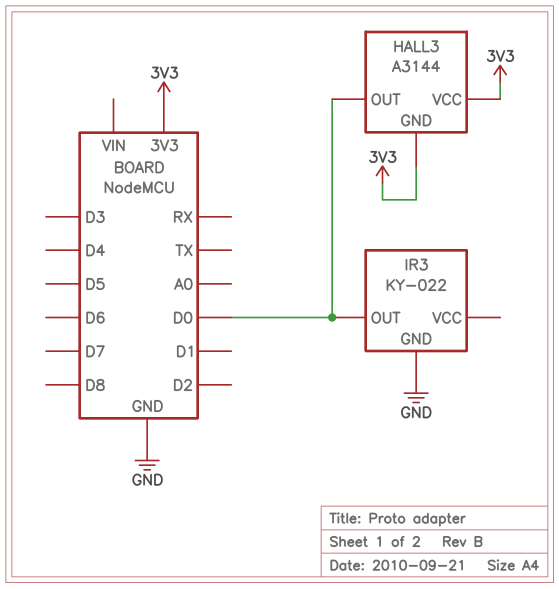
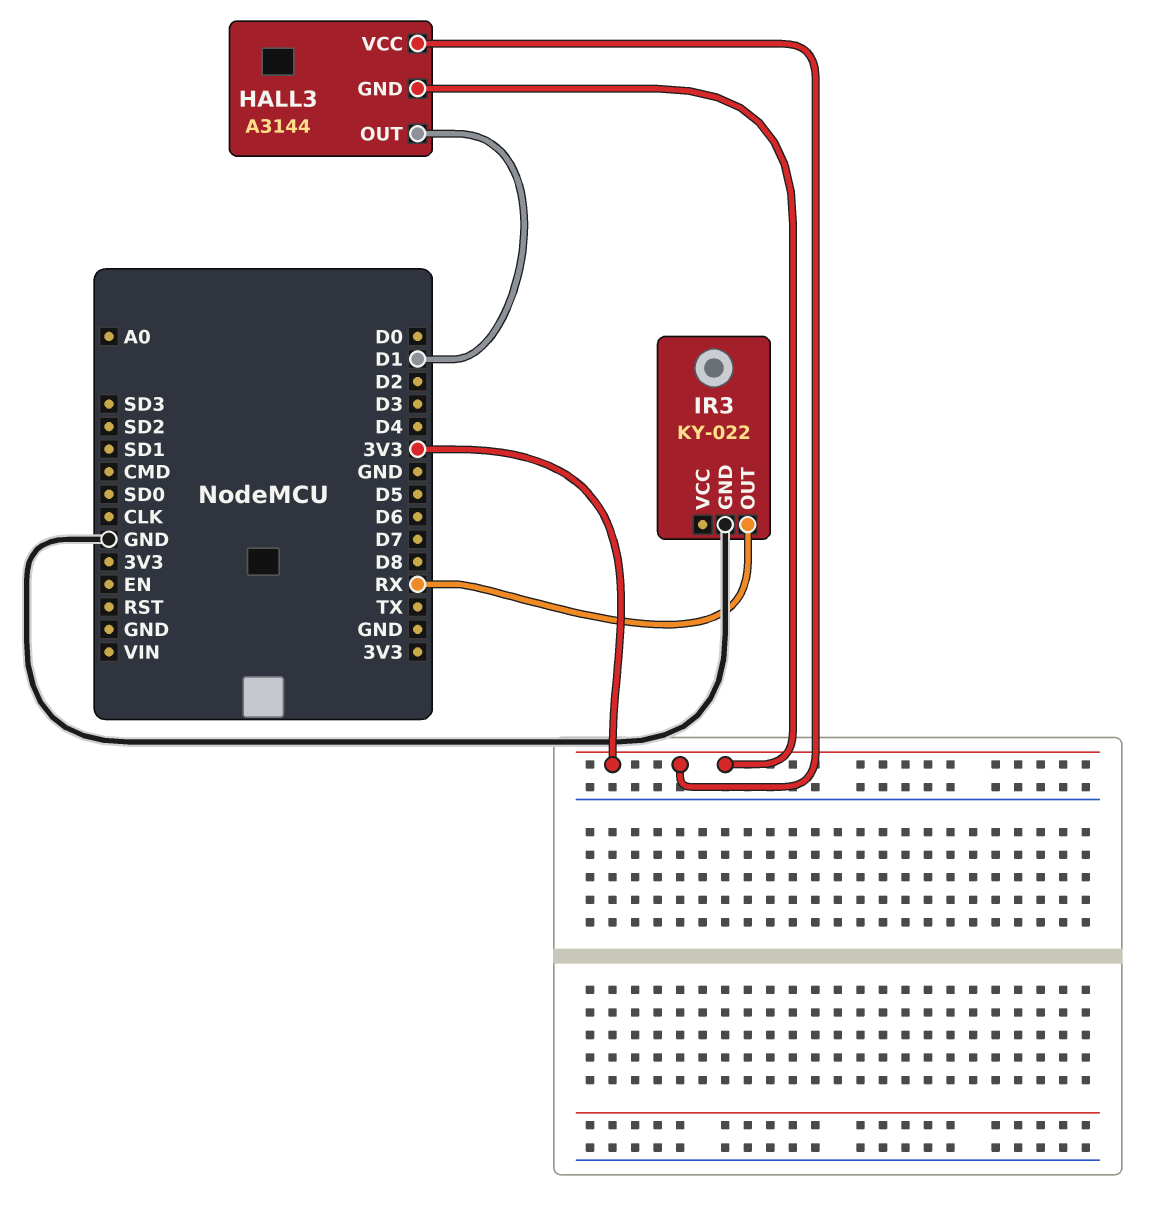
HALL3 pin OUT: D0 -> D1
IR3 pin OUT: D0 -> RX

